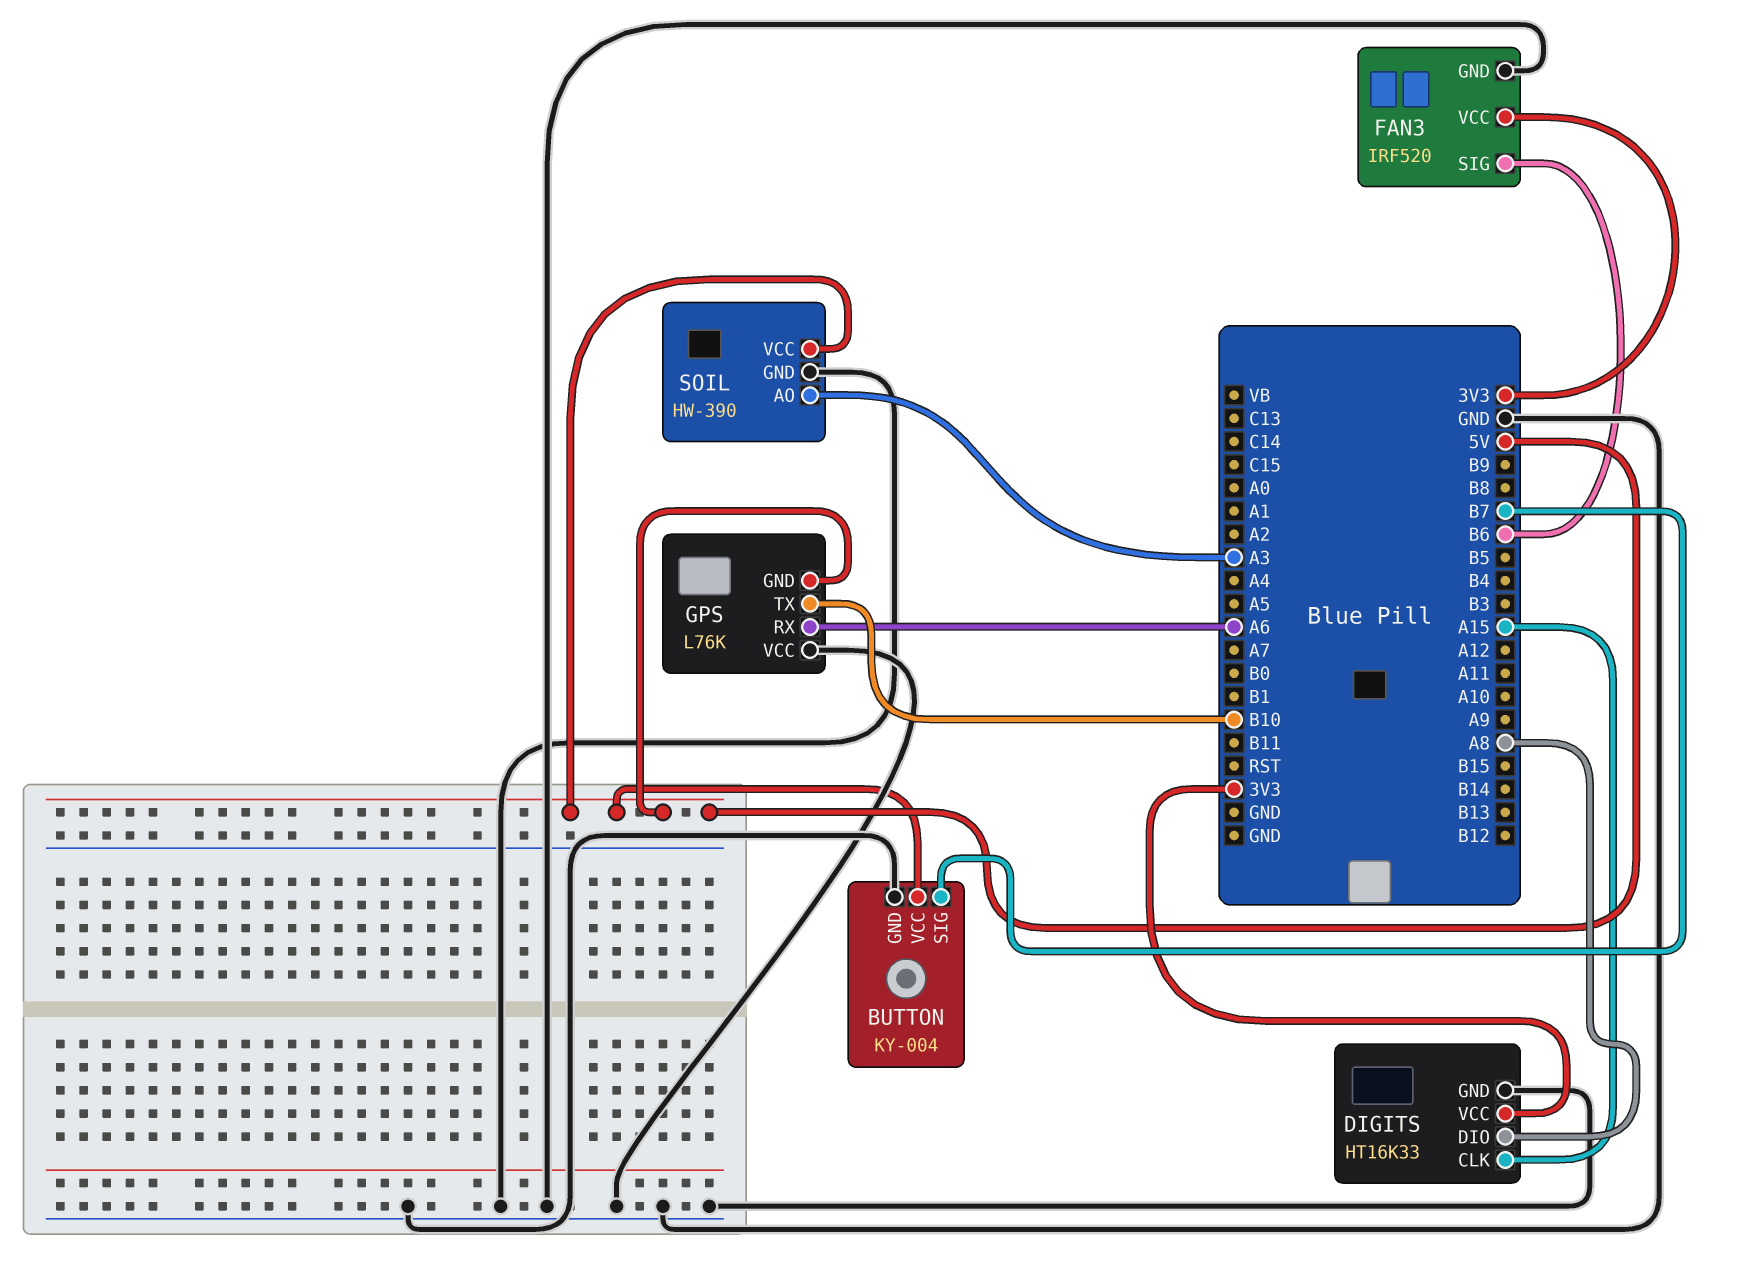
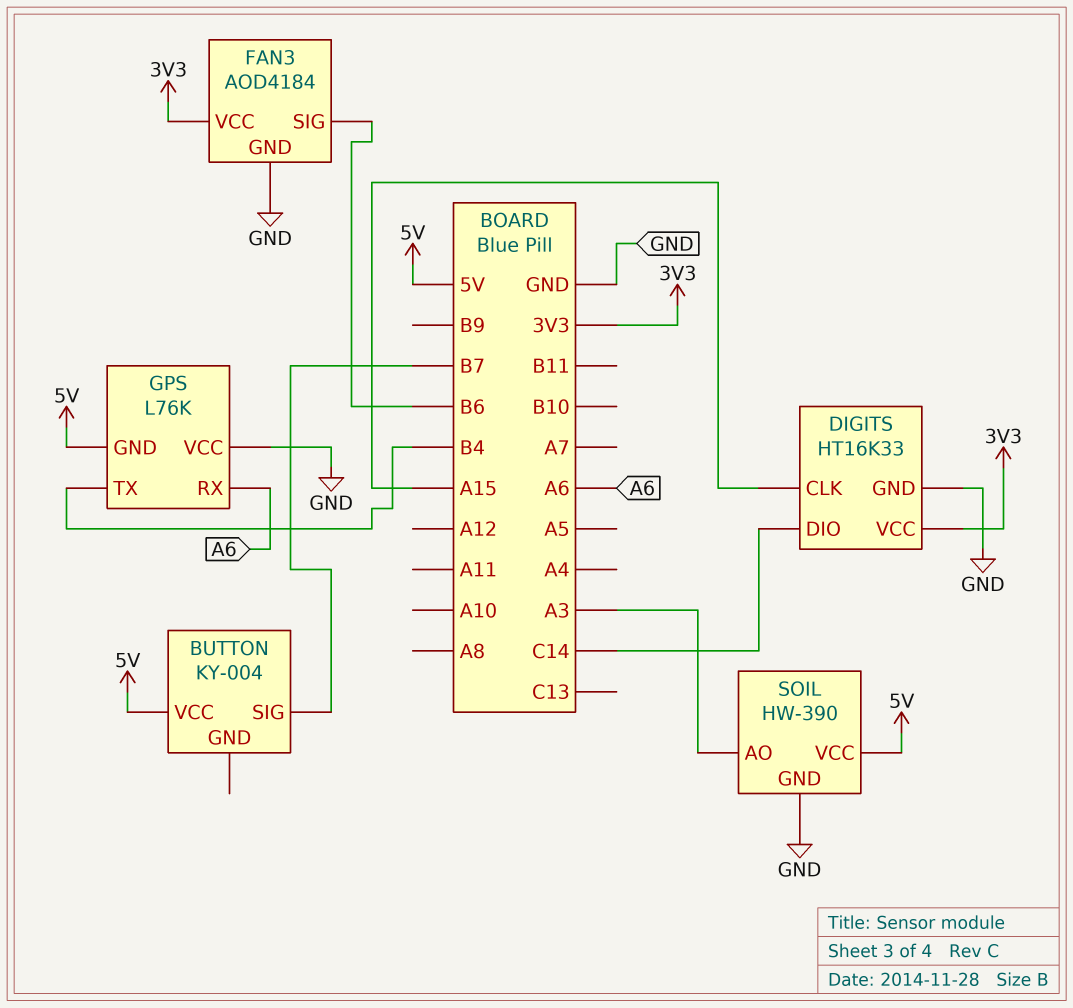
BUTTON pin GND: GND -> none
DIGITS pin DIO: A8 -> C14
FAN3: IRF520 -> AOD4184
GPS pin TX: B10 -> B4

